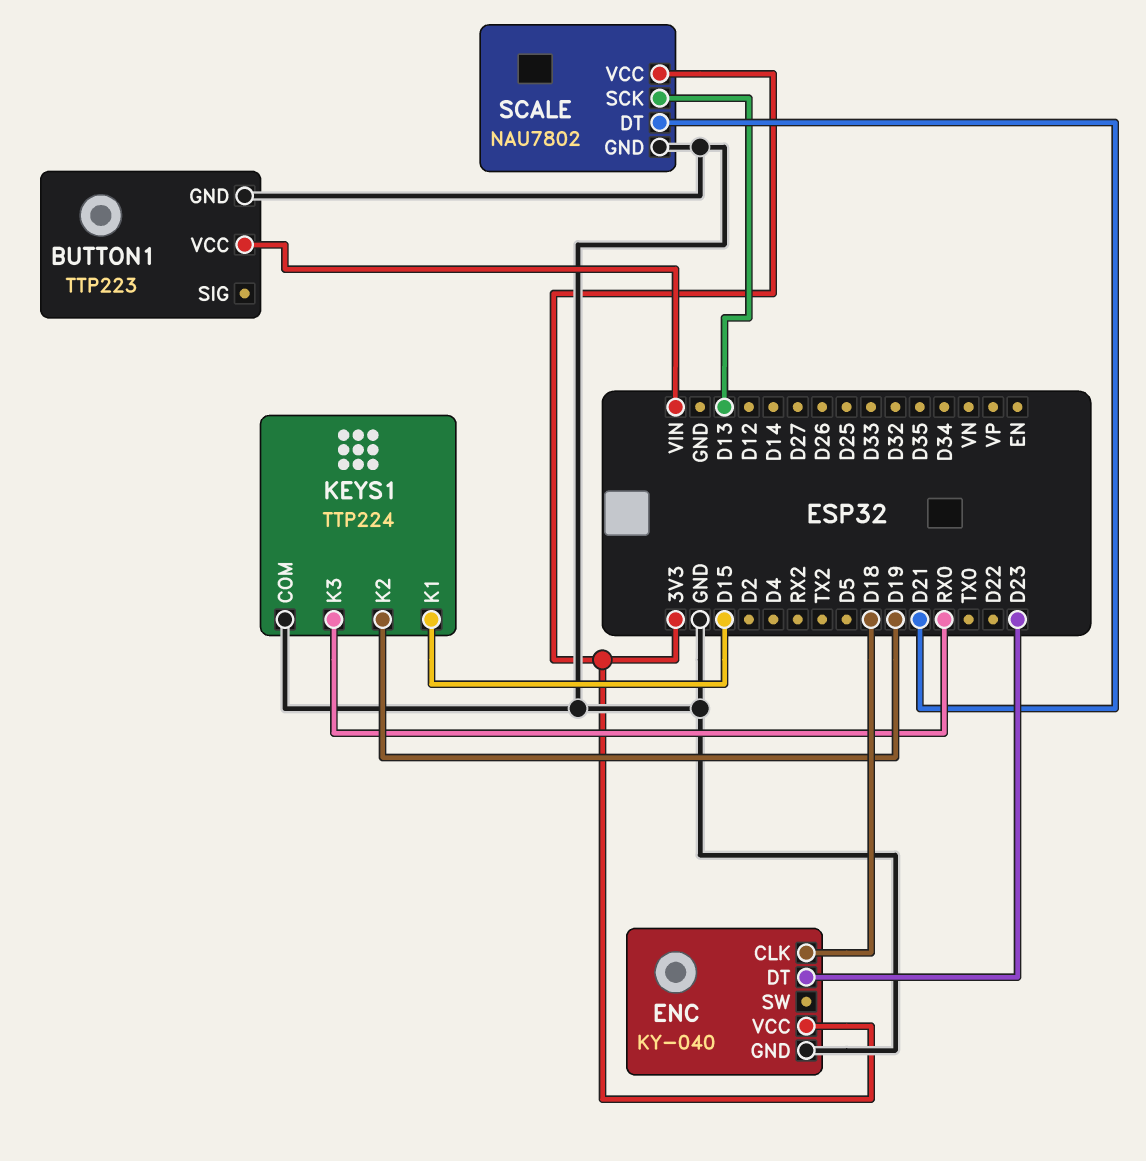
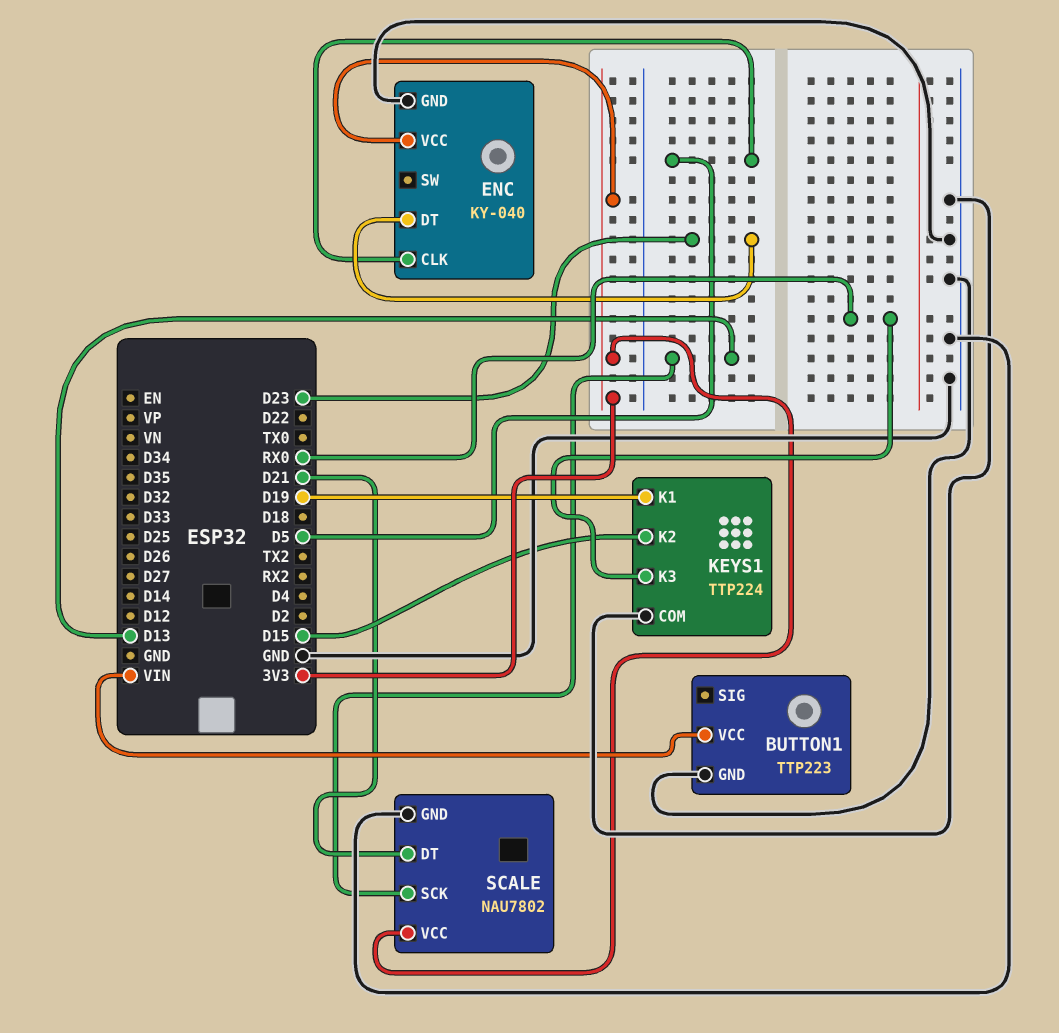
ENC pin CLK: D18 -> D5
KEYS1 pin K1: D15 -> D19
KEYS1 pin K2: D19 -> D15

